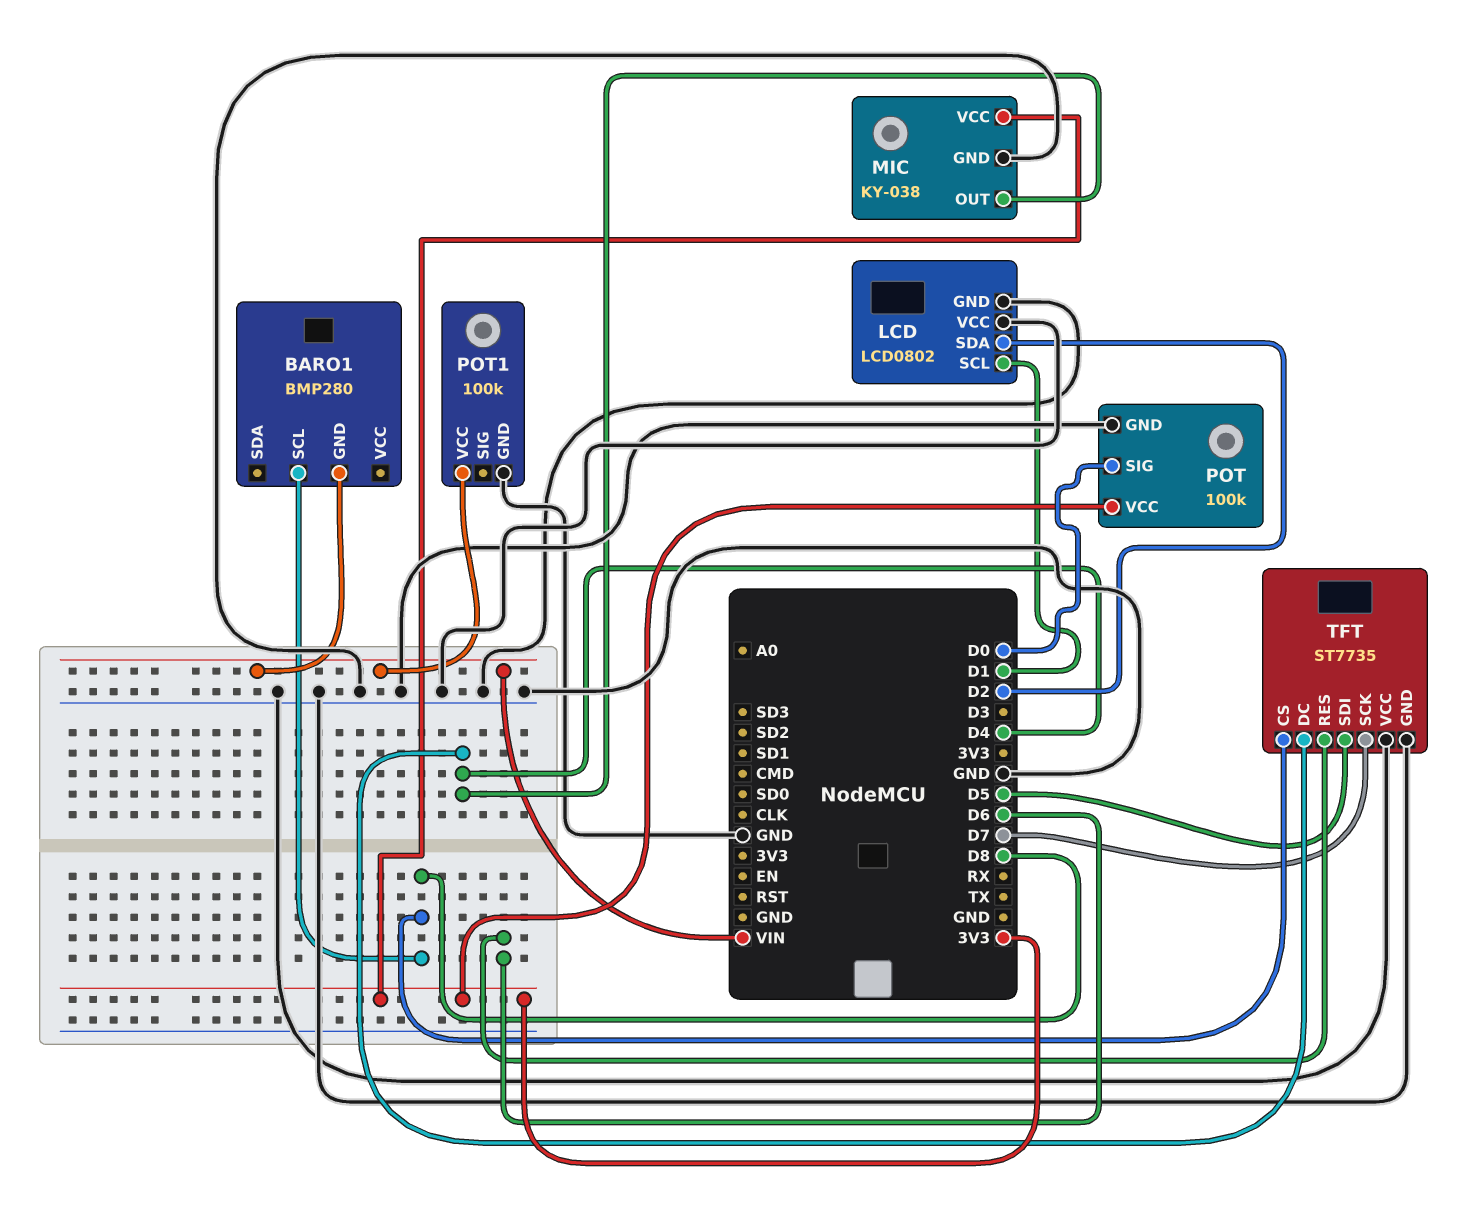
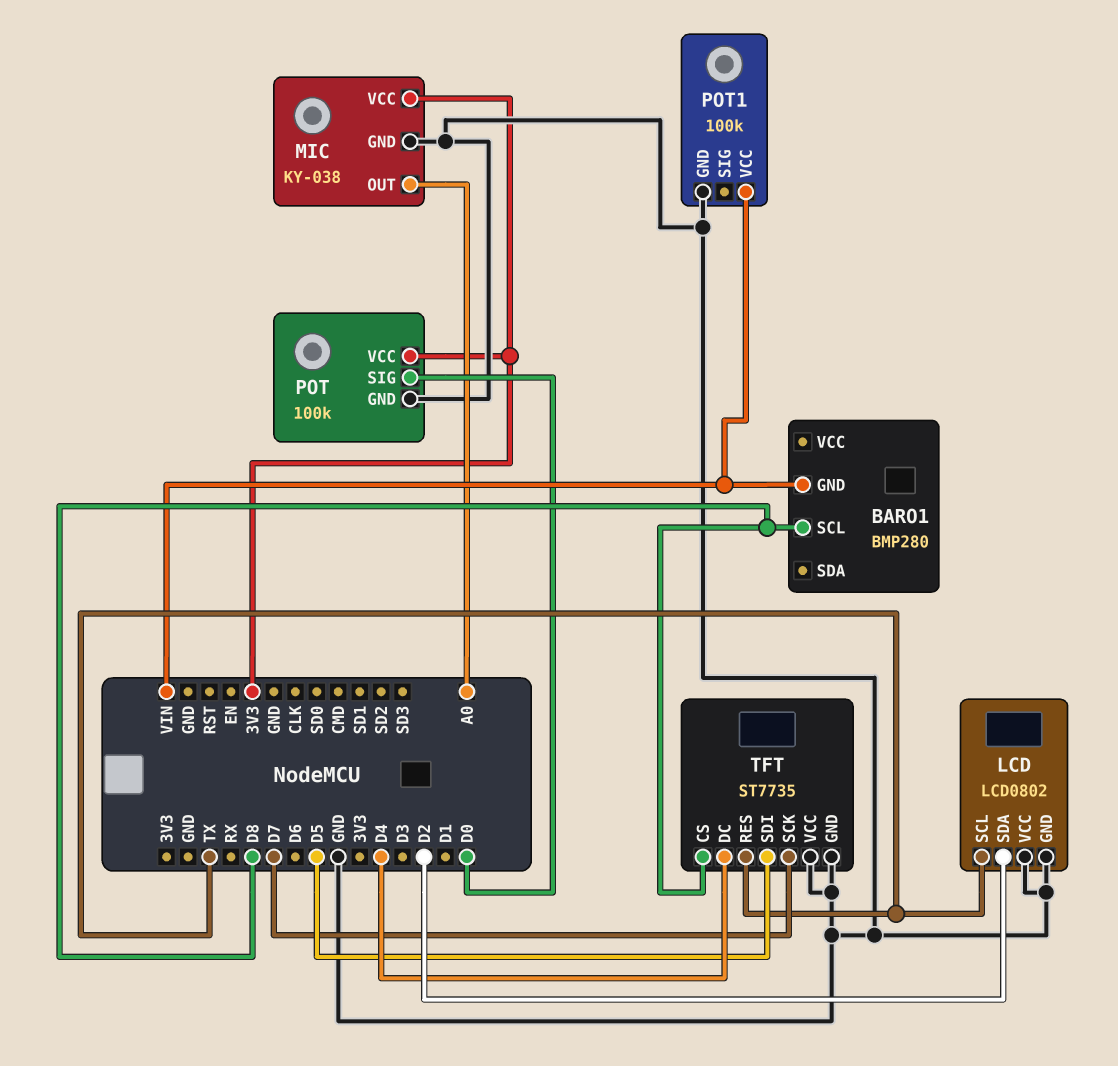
LCD pin SCL: D1 -> TX
MIC pin OUT: D4 -> A0
TFT pin RES: D6 -> TX

